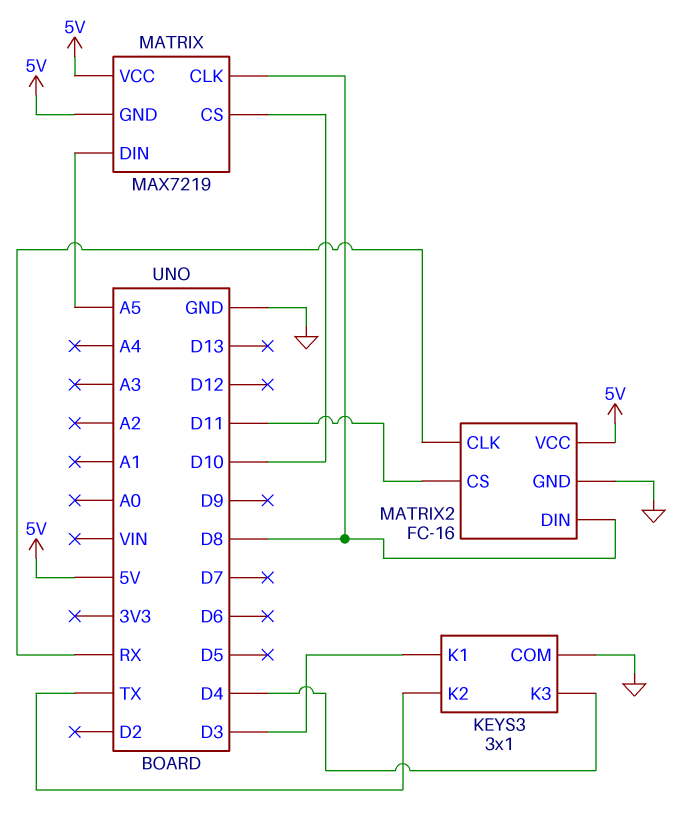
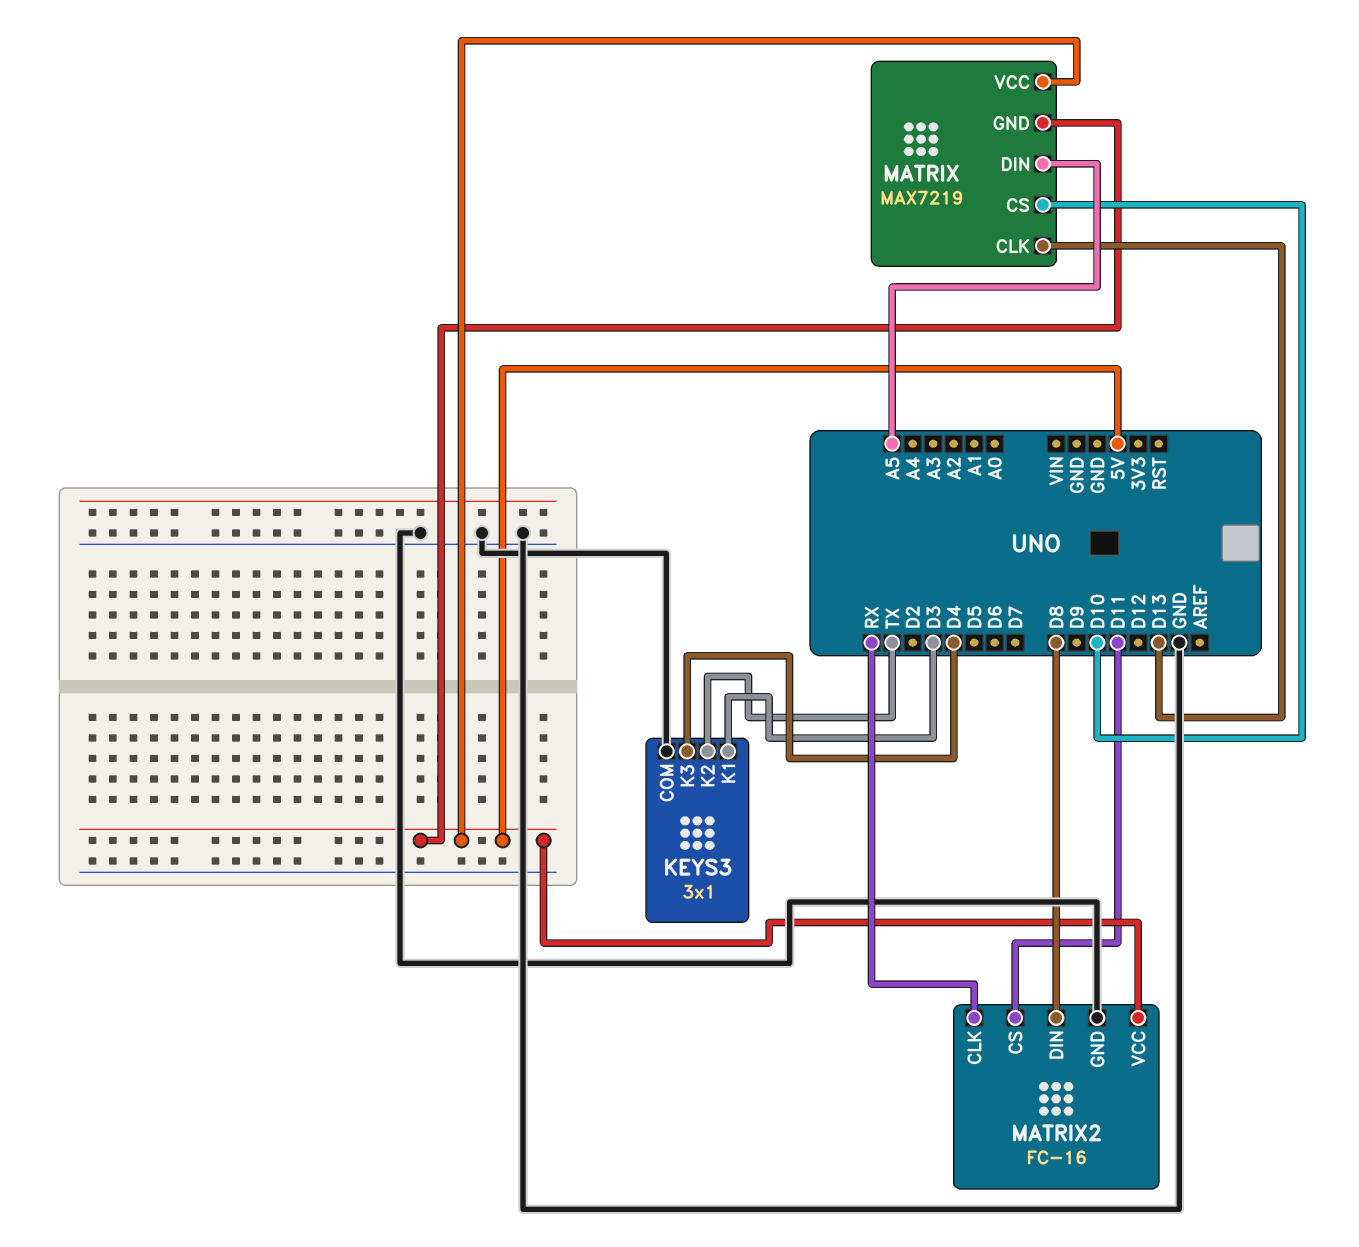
MATRIX pin CLK: D8 -> D13

